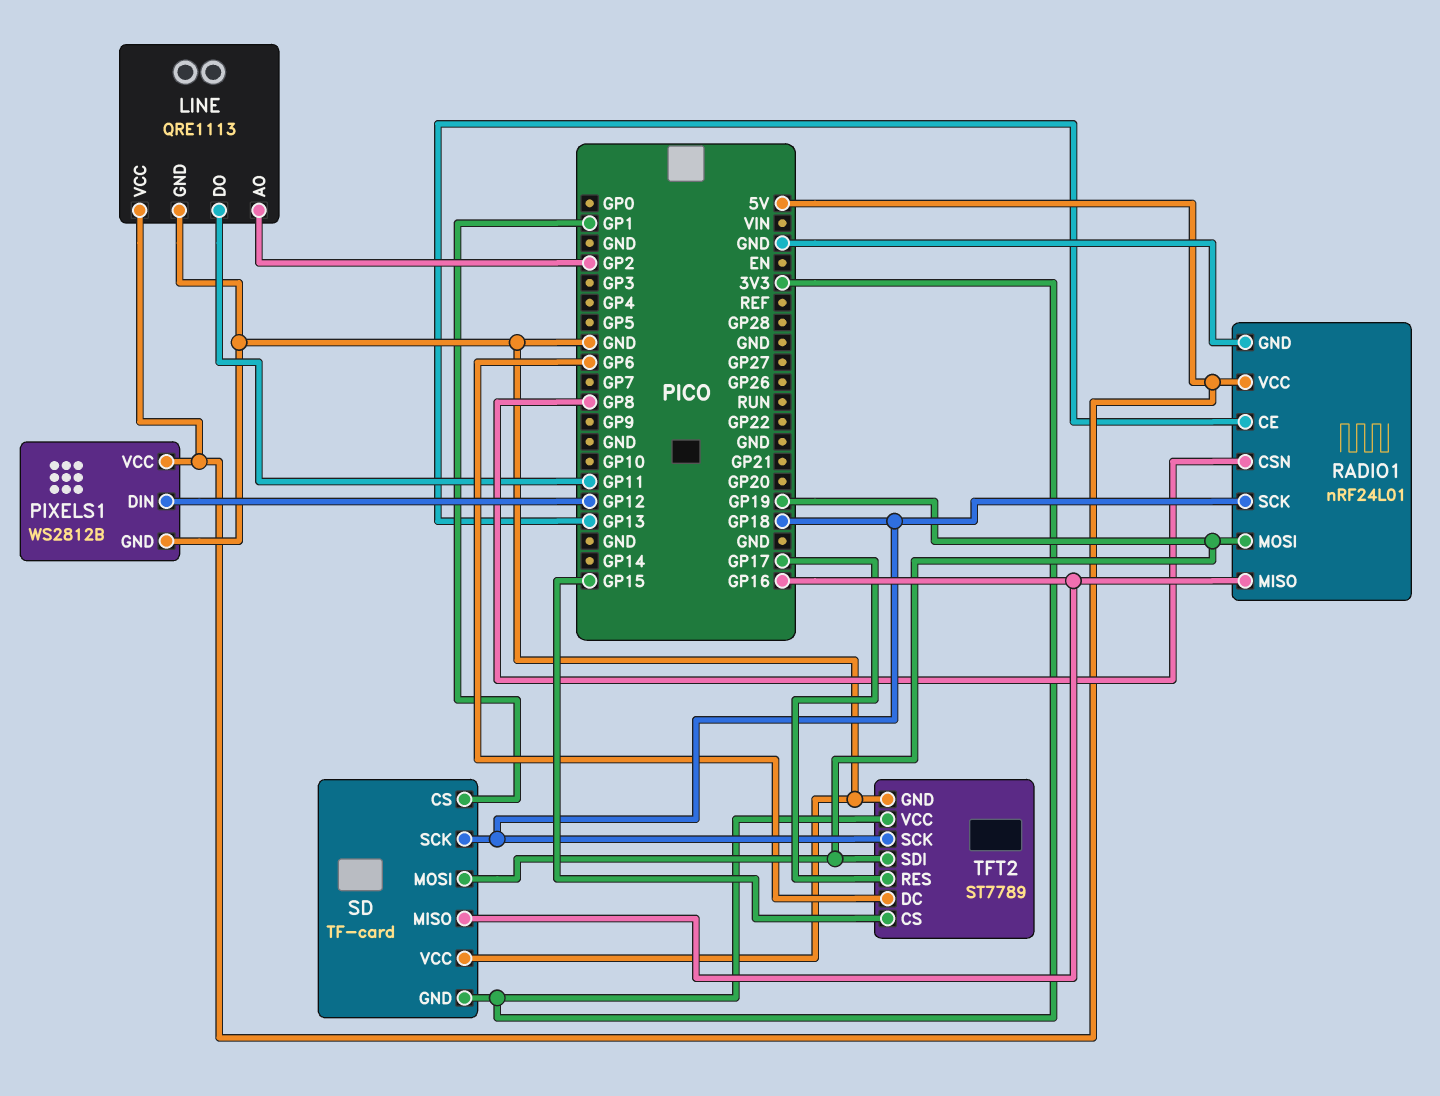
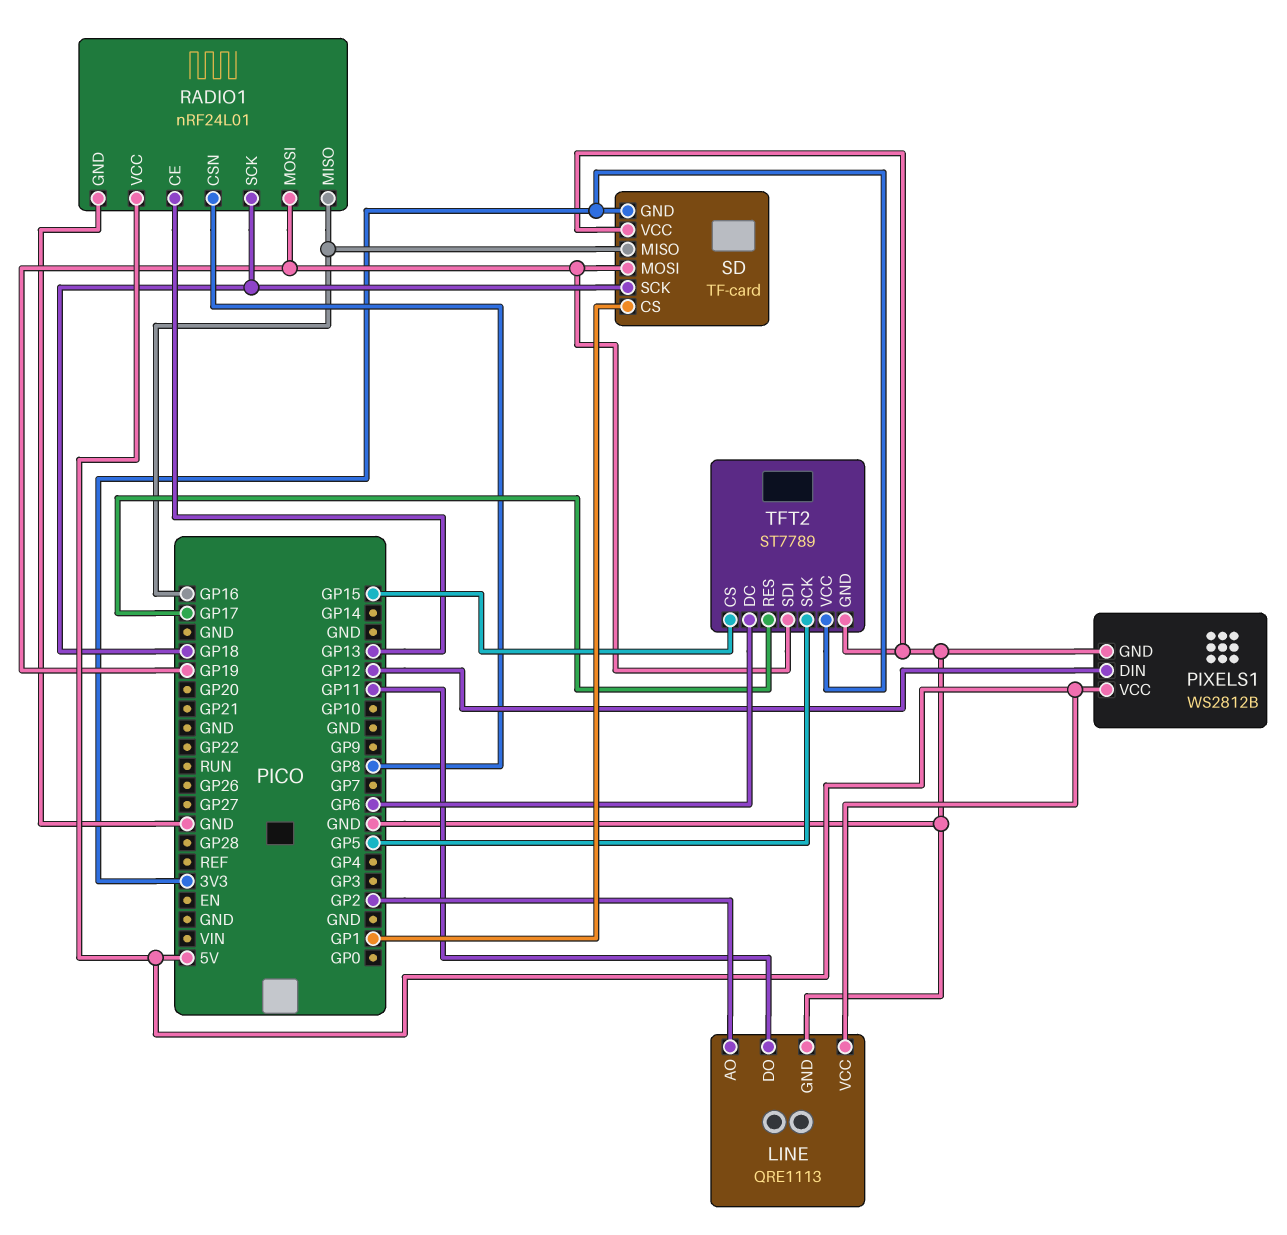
TFT2 pin SCK: GP18 -> GP5

